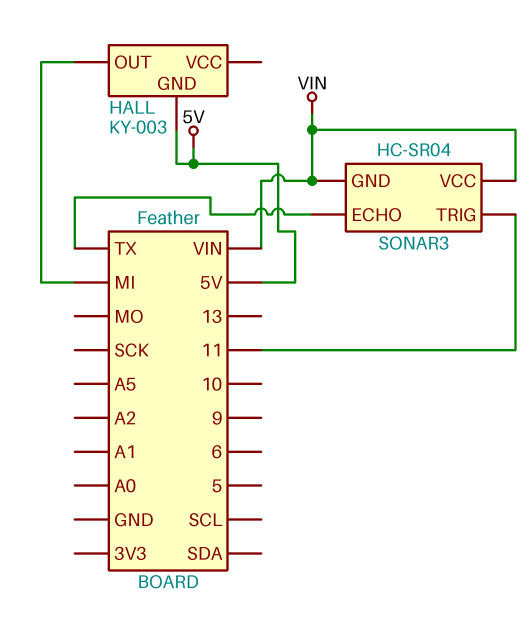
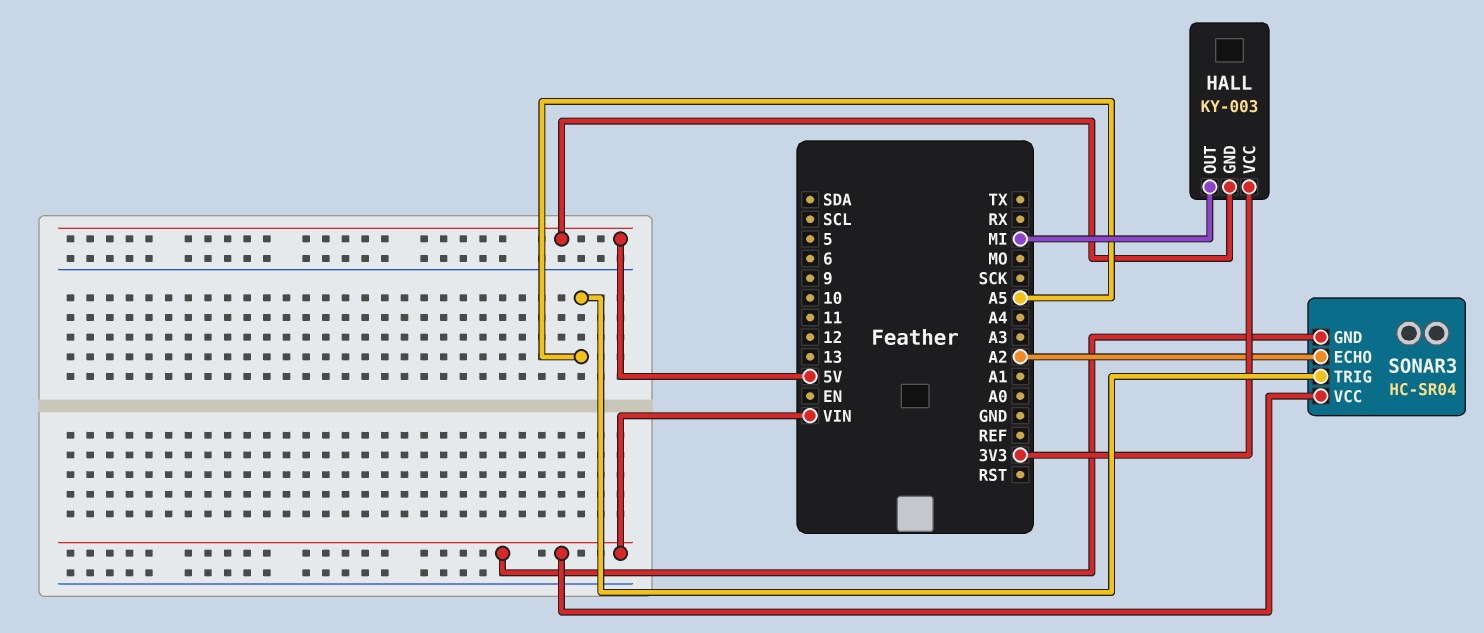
HALL pin VCC: none -> 3V3
SONAR3 pin ECHO: TX -> A2
SONAR3 pin TRIG: 11 -> A5

